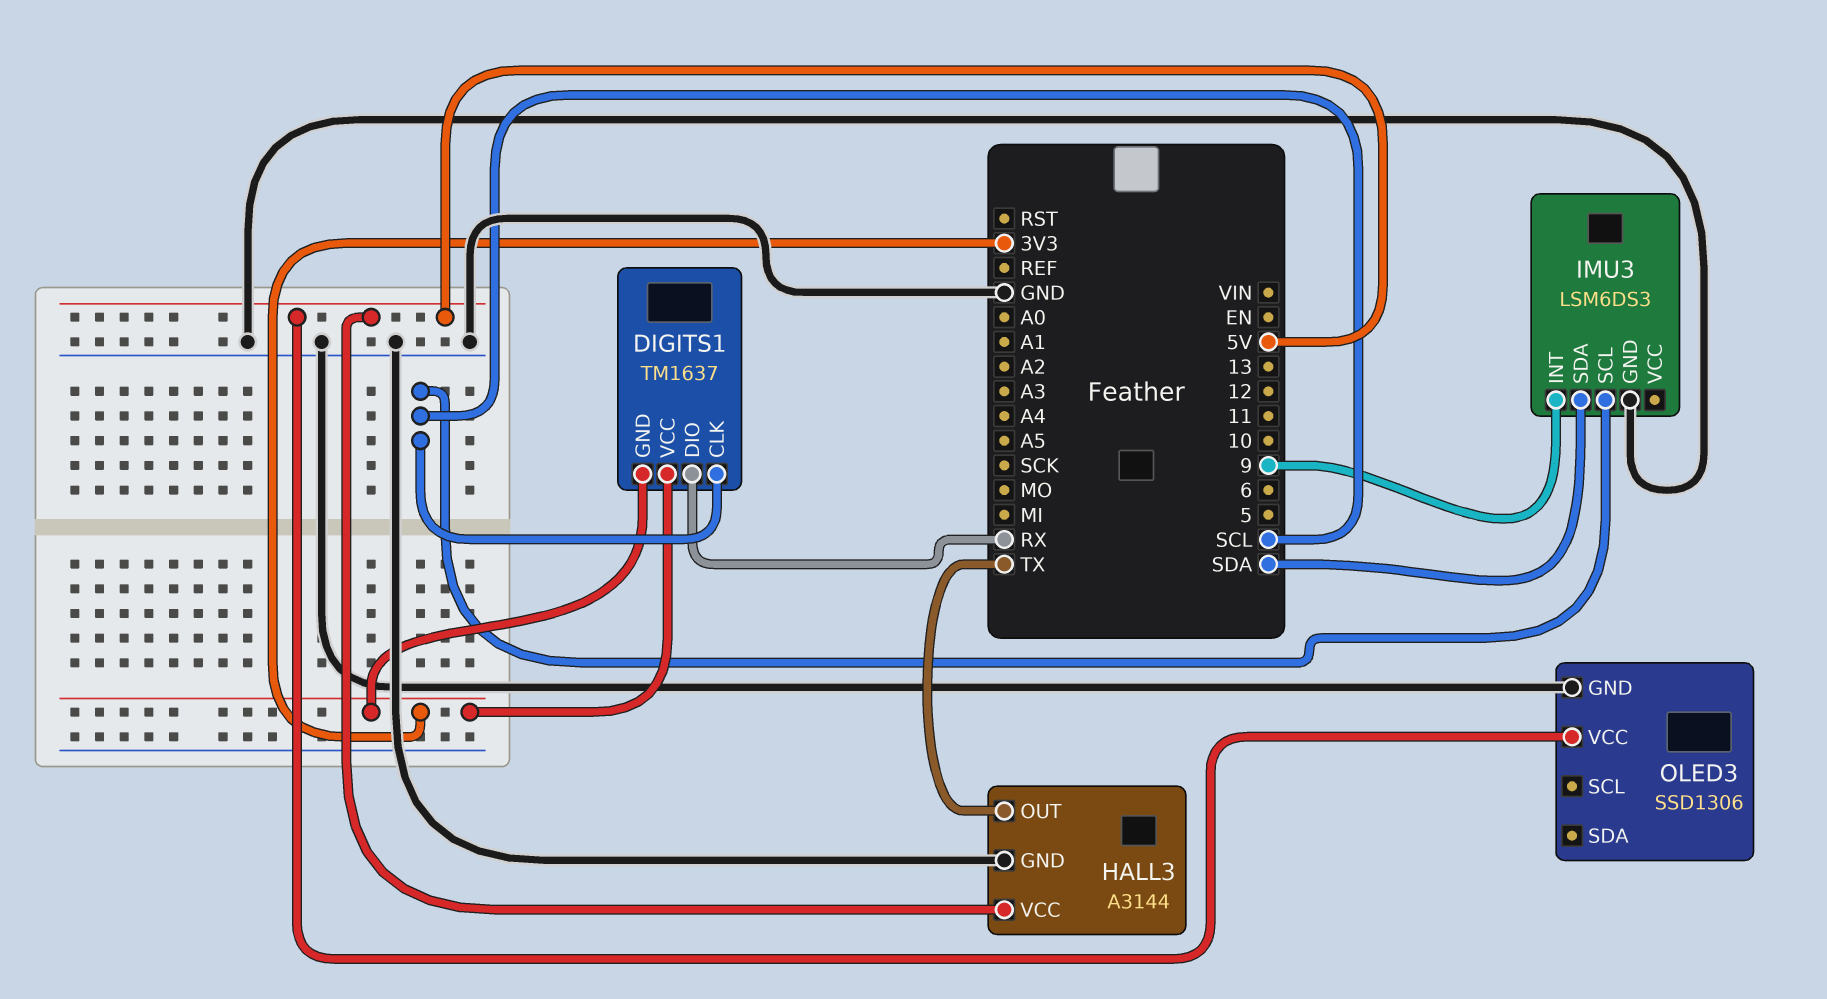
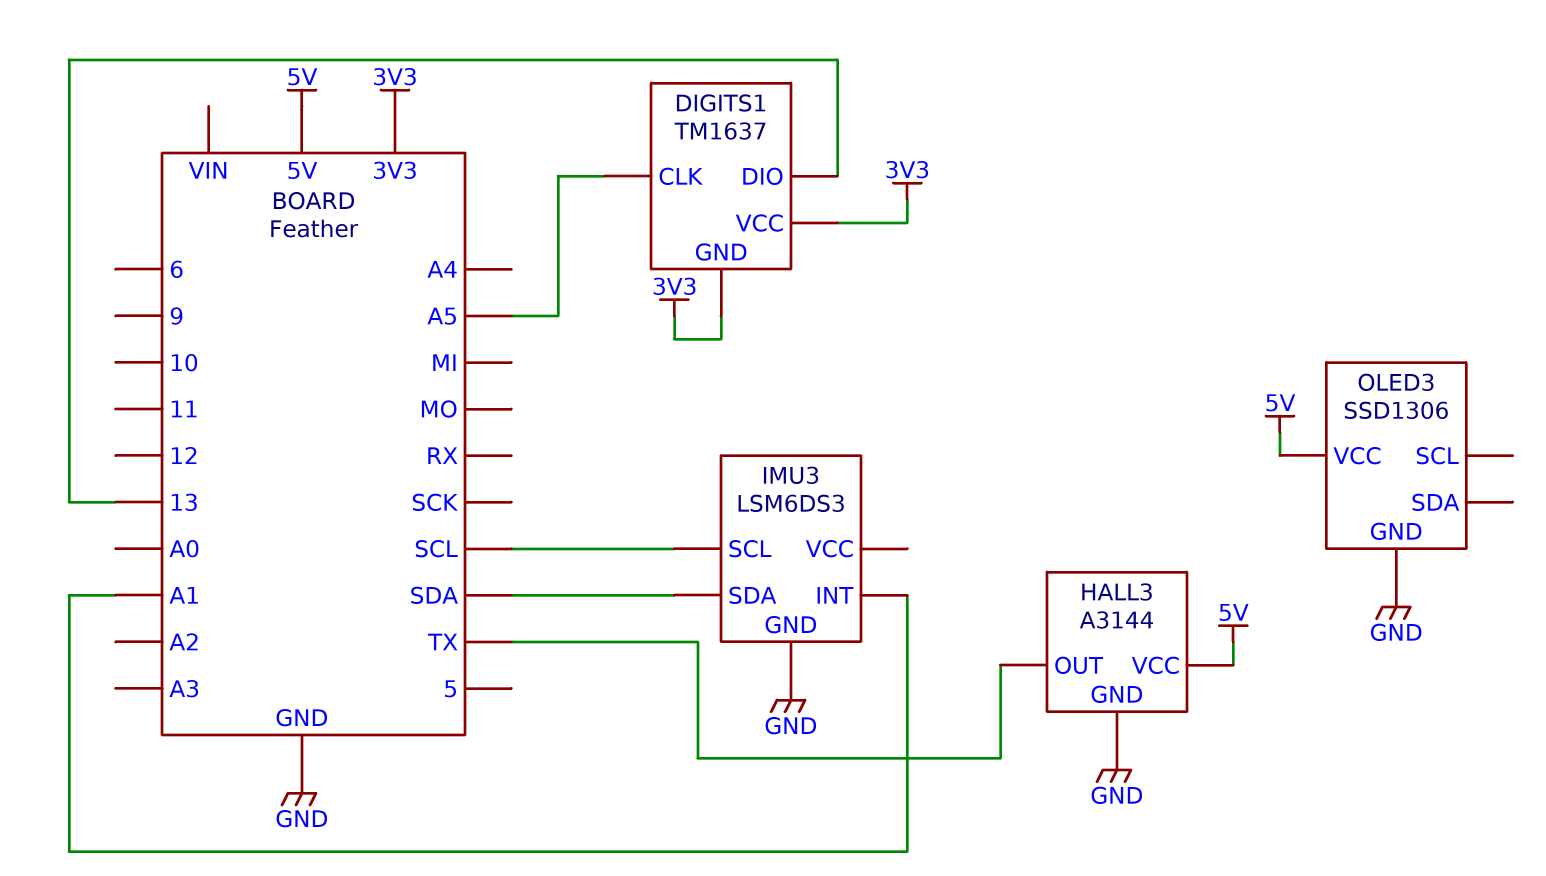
DIGITS1 pin CLK: SCL -> A5
DIGITS1 pin DIO: RX -> 13
IMU3 pin INT: 9 -> A1

